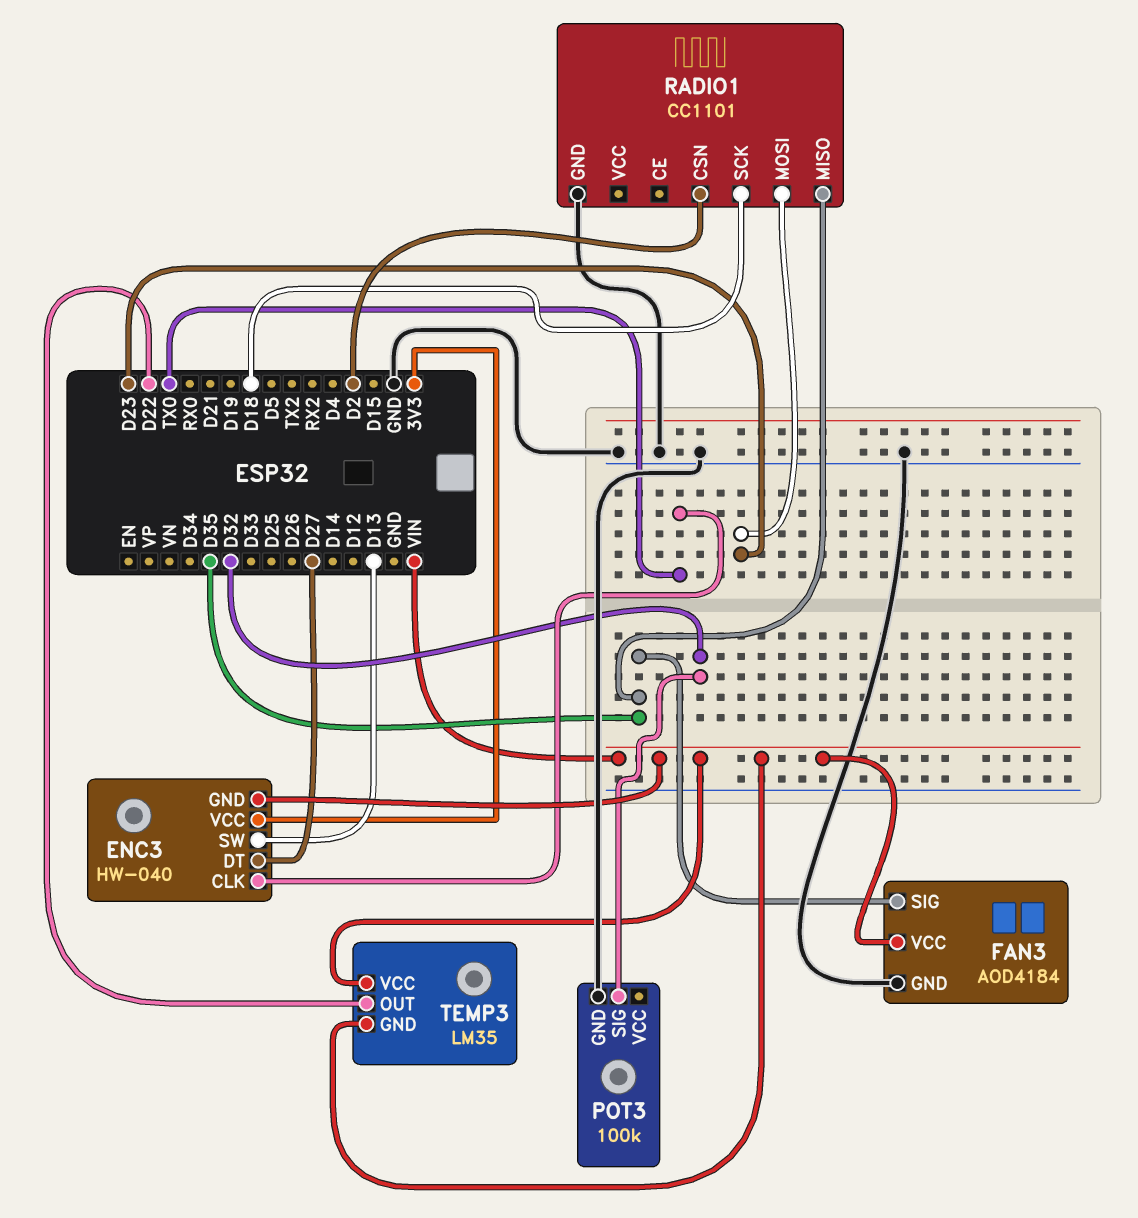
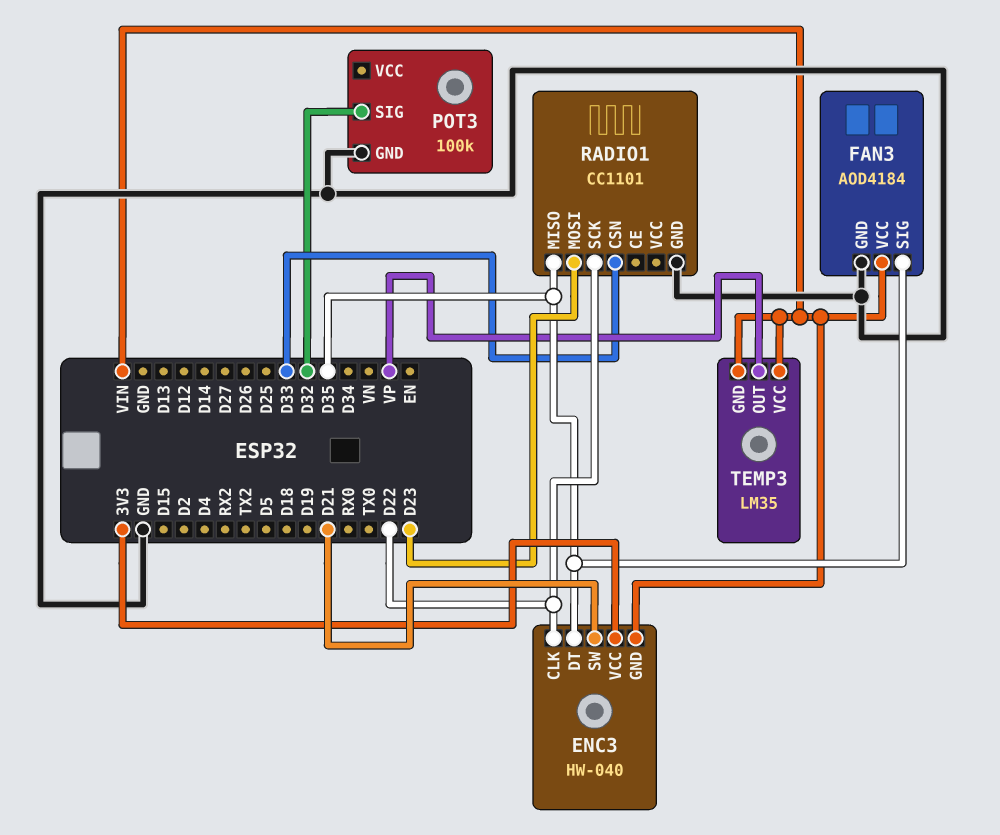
ENC3 pin CLK: TX0 -> D22
ENC3 pin DT: D27 -> D35
ENC3 pin SW: D13 -> D21
RADIO1 pin CSN: D2 -> D33
RADIO1 pin SCK: D18 -> D22
TEMP3 pin OUT: D22 -> VP

